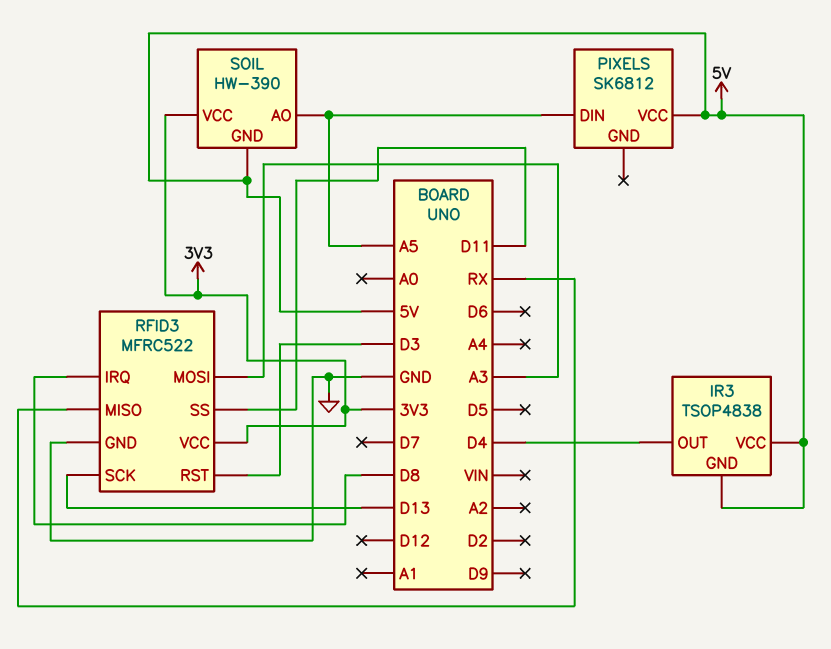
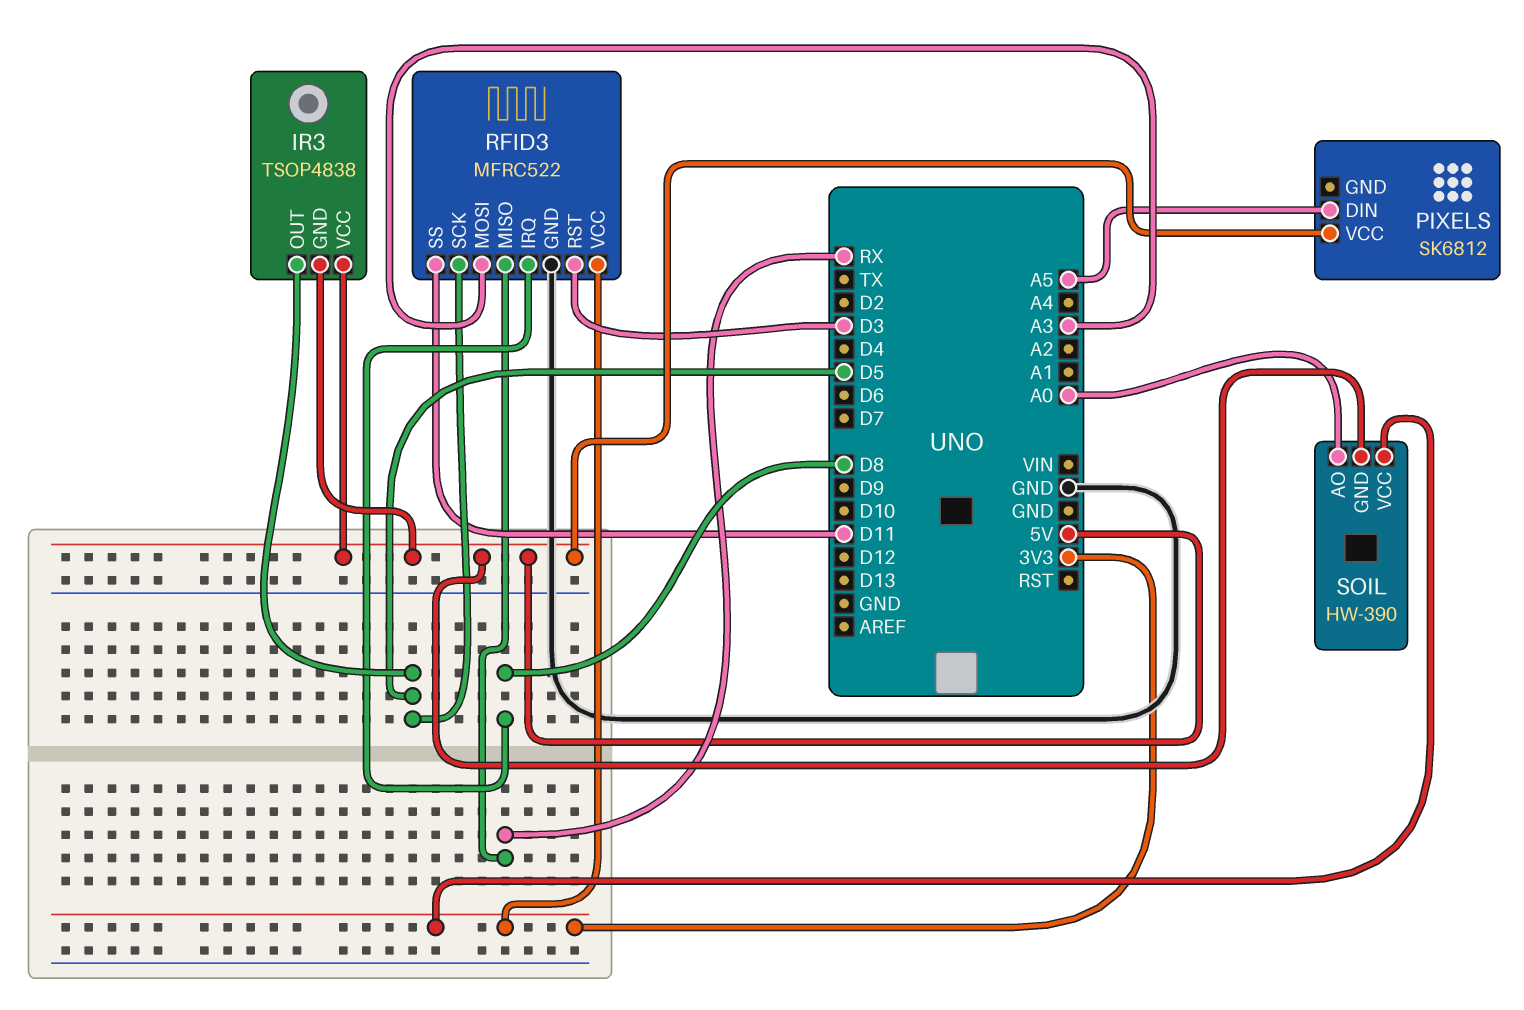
IR3 pin OUT: D4 -> D5
RFID3 pin SCK: D13 -> D5
SOIL pin AO: A5 -> A0

